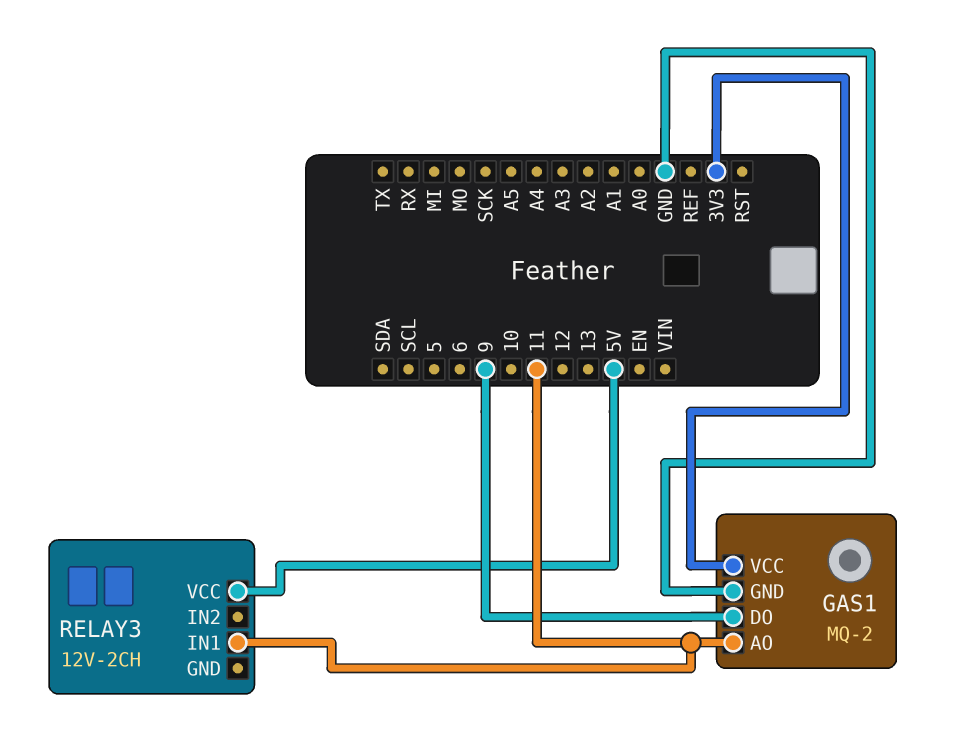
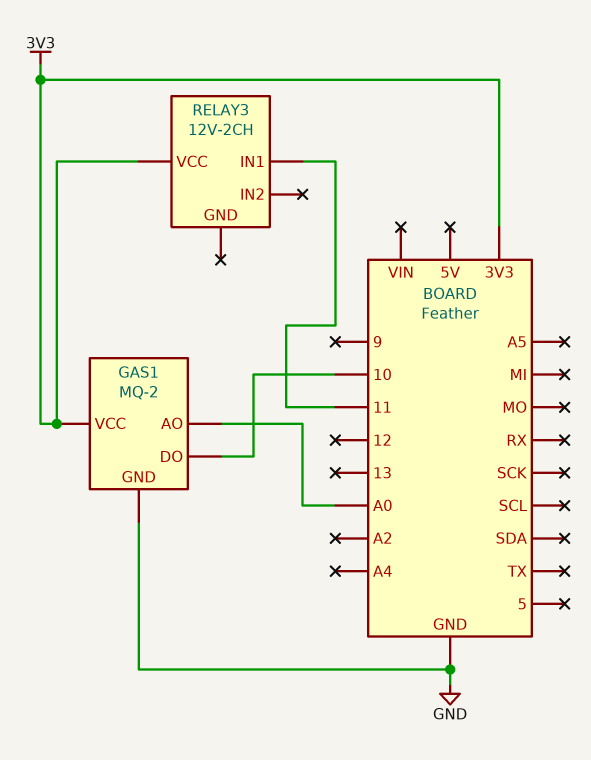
GAS1 pin AO: 11 -> A0
GAS1 pin DO: 9 -> 10
RELAY3 pin VCC: 5V -> 3V3

